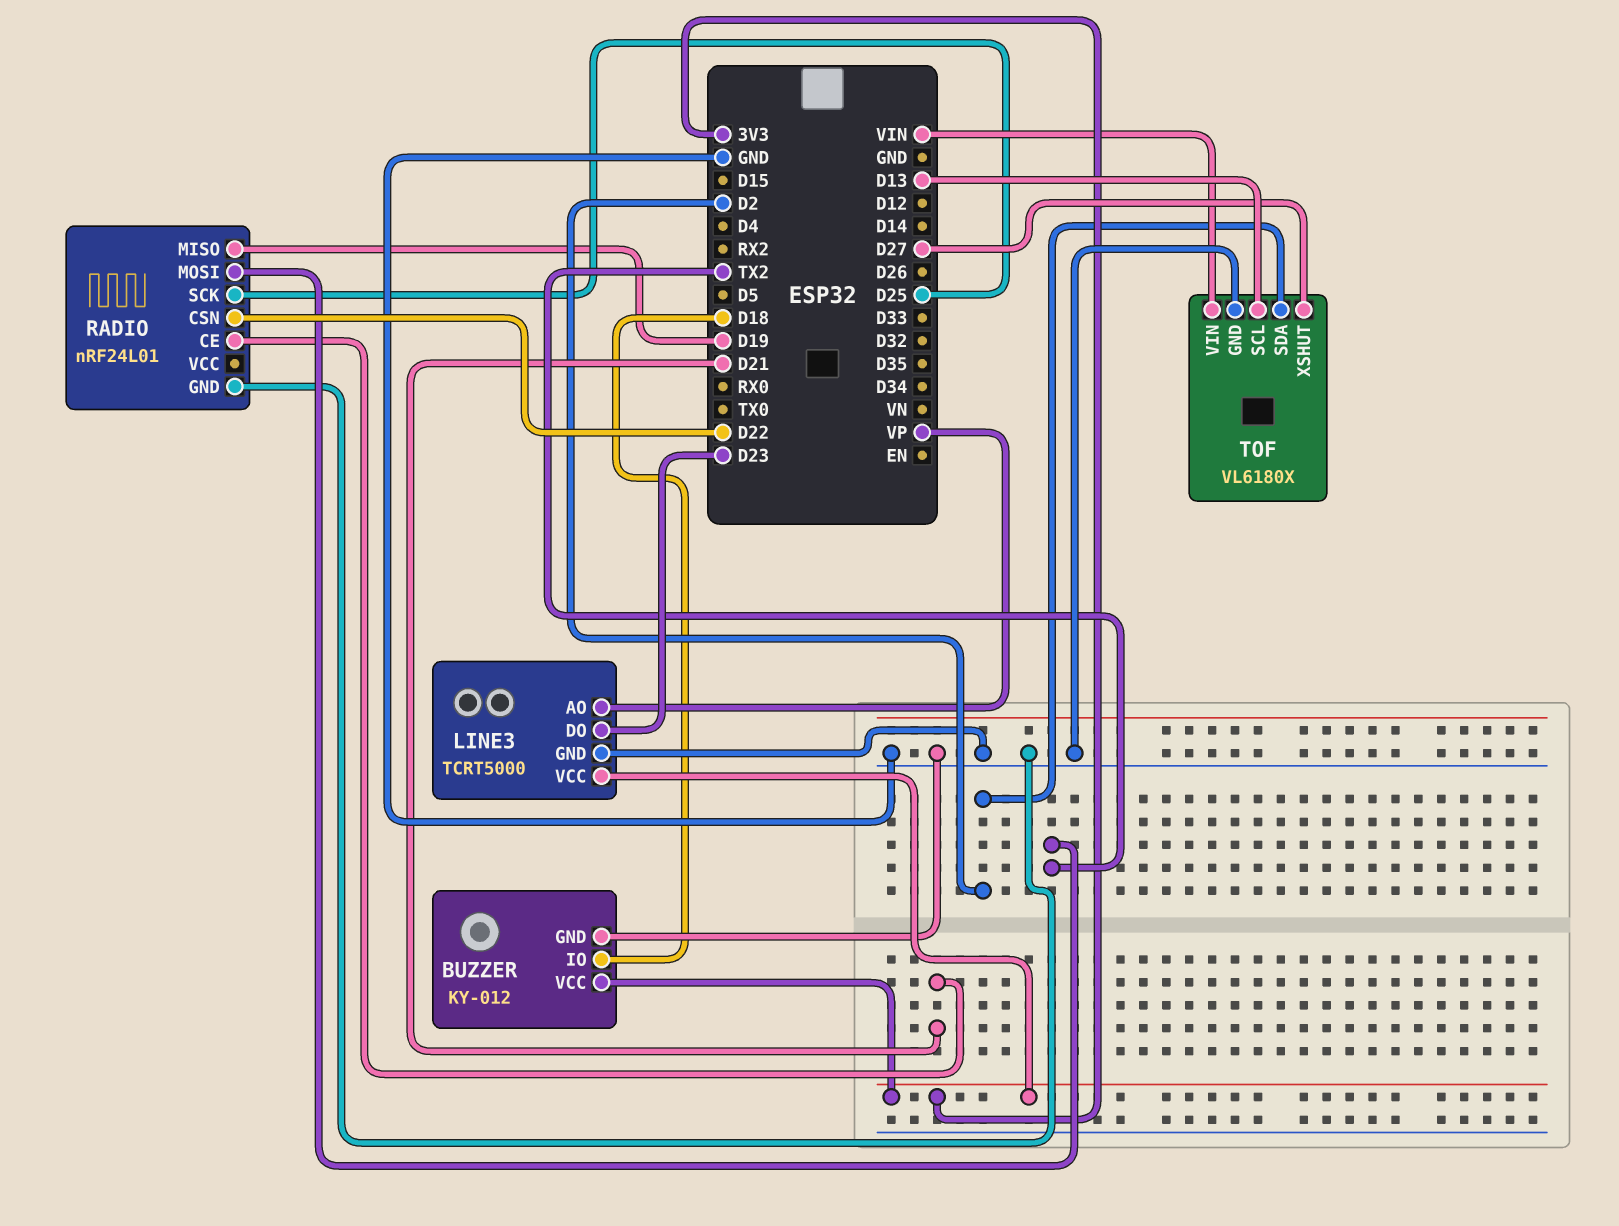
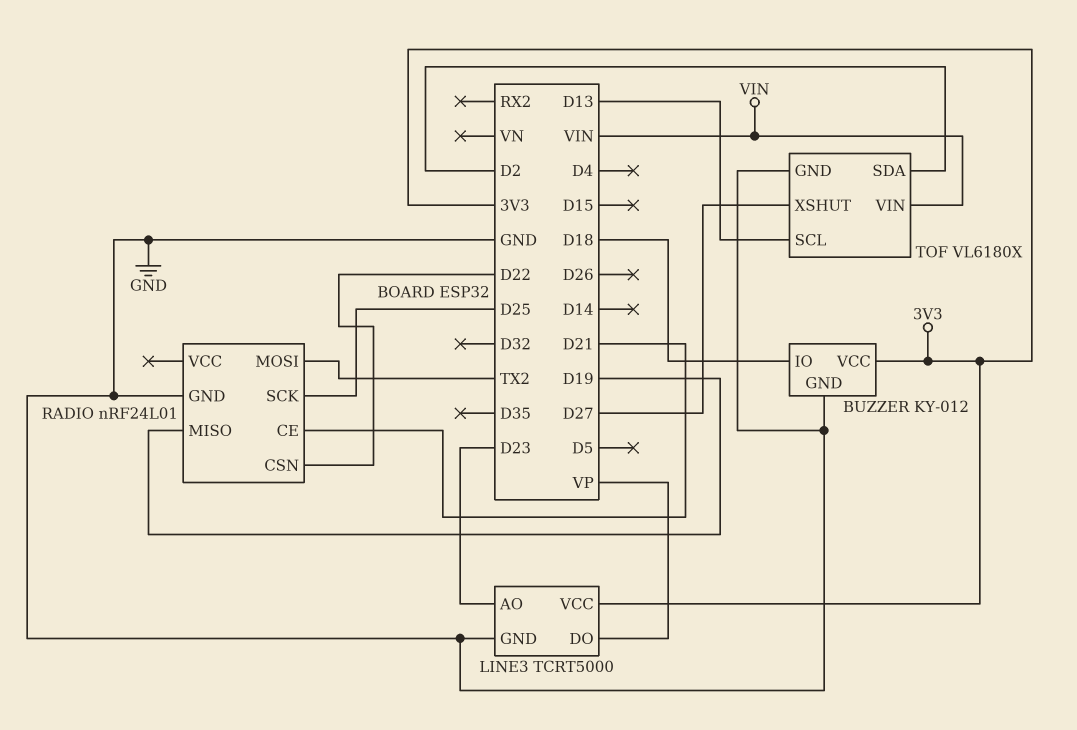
LINE3 pin AO: VP -> D23
LINE3 pin DO: D23 -> VP

